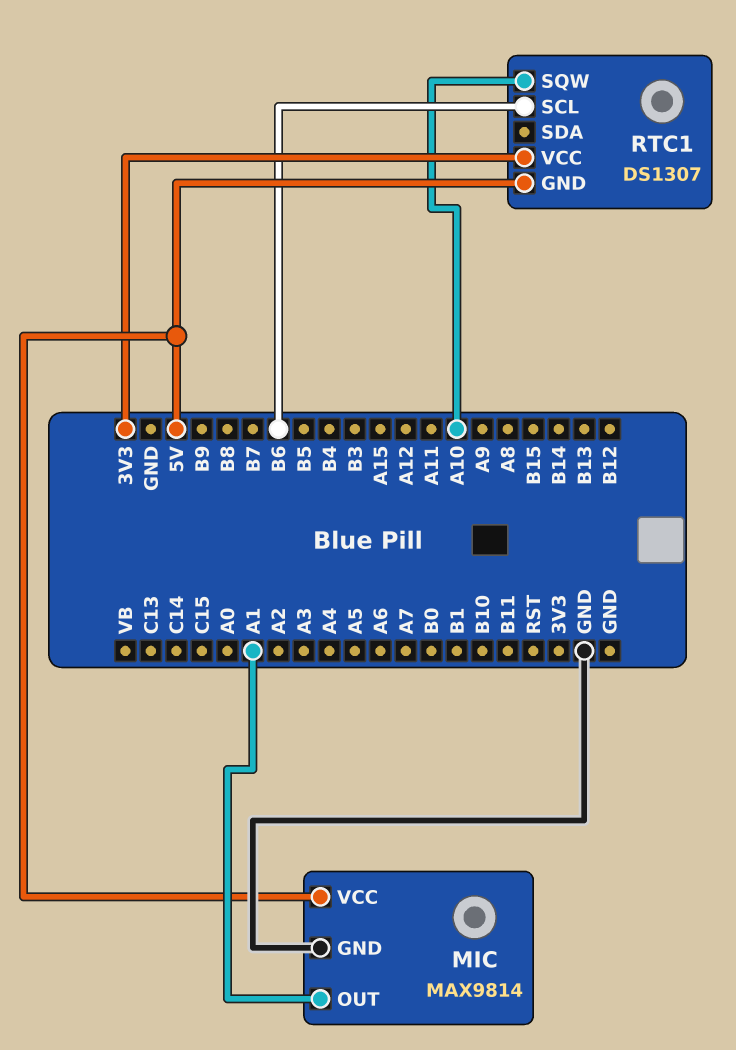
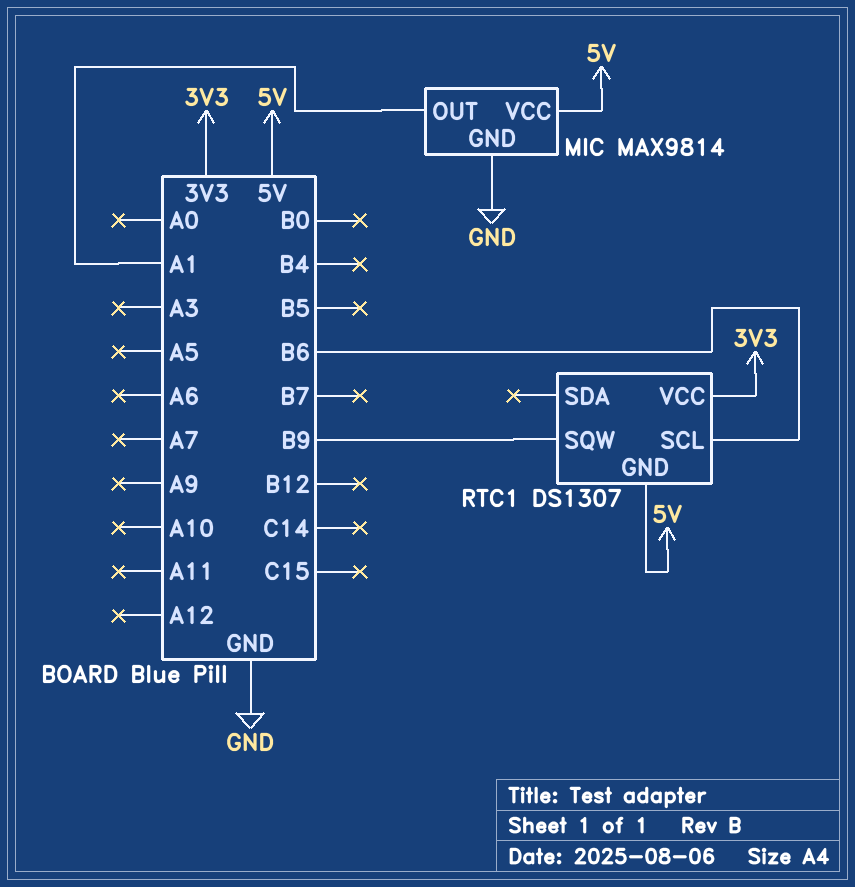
RTC1 pin SQW: A10 -> B9

